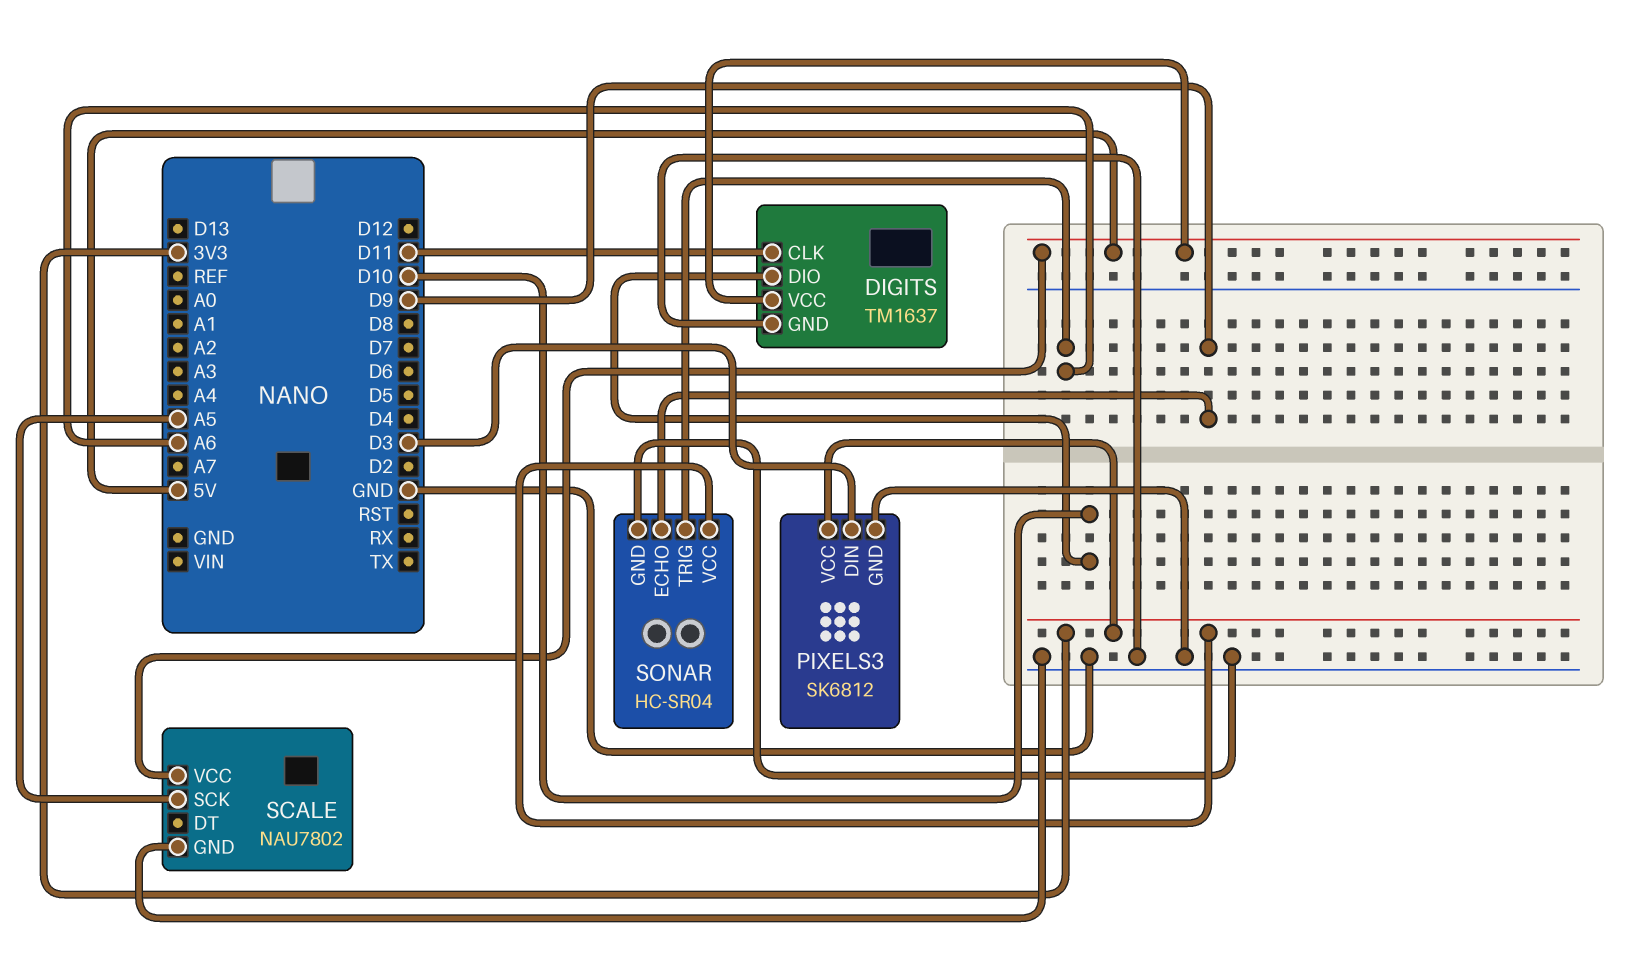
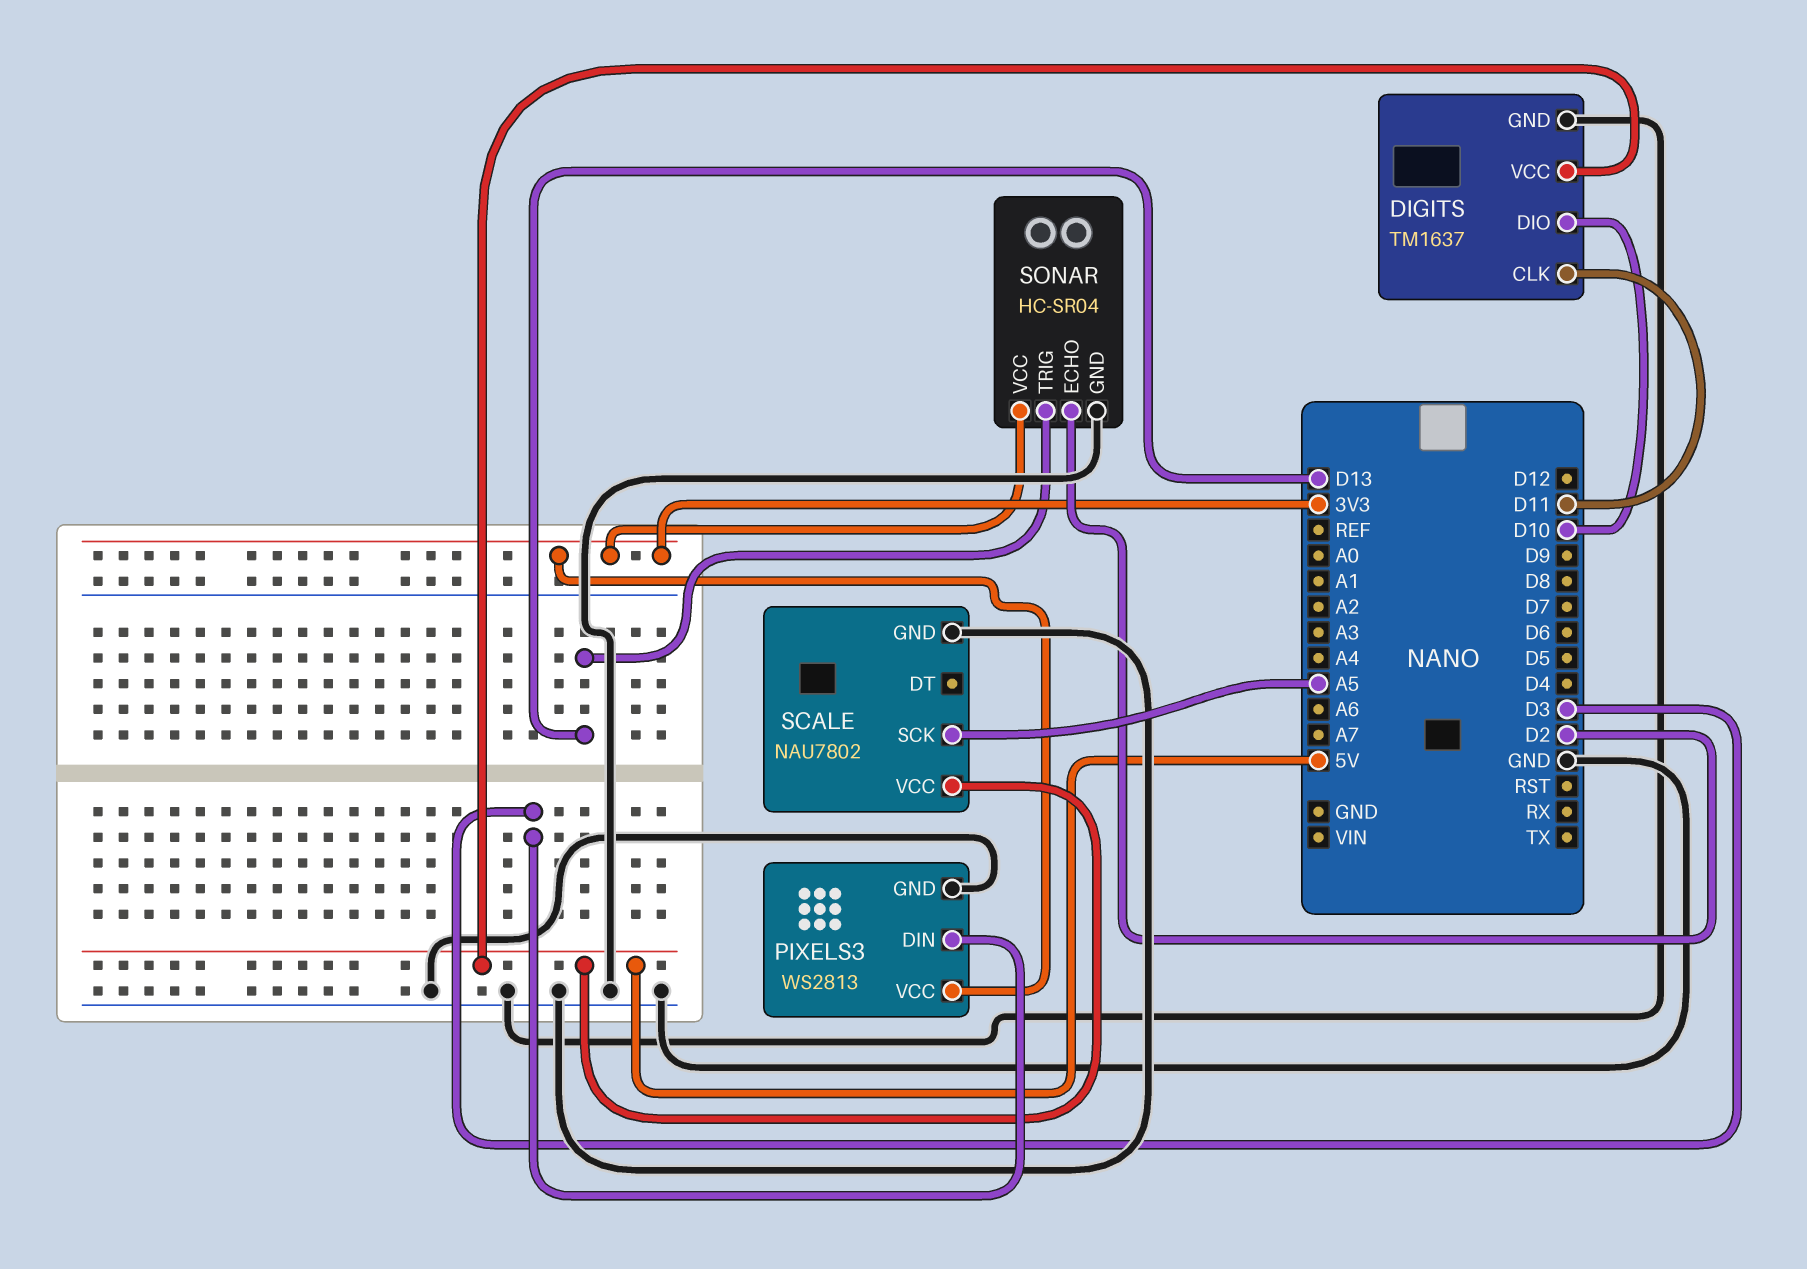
PIXELS3: SK6812 -> WS2813
SONAR pin ECHO: D9 -> D2
SONAR pin TRIG: A6 -> D13

